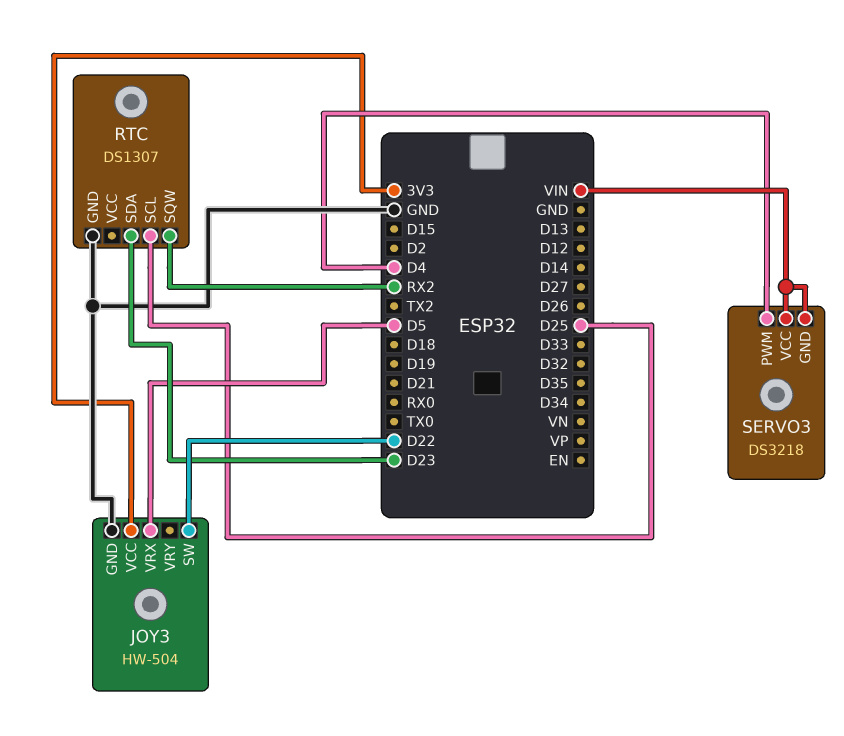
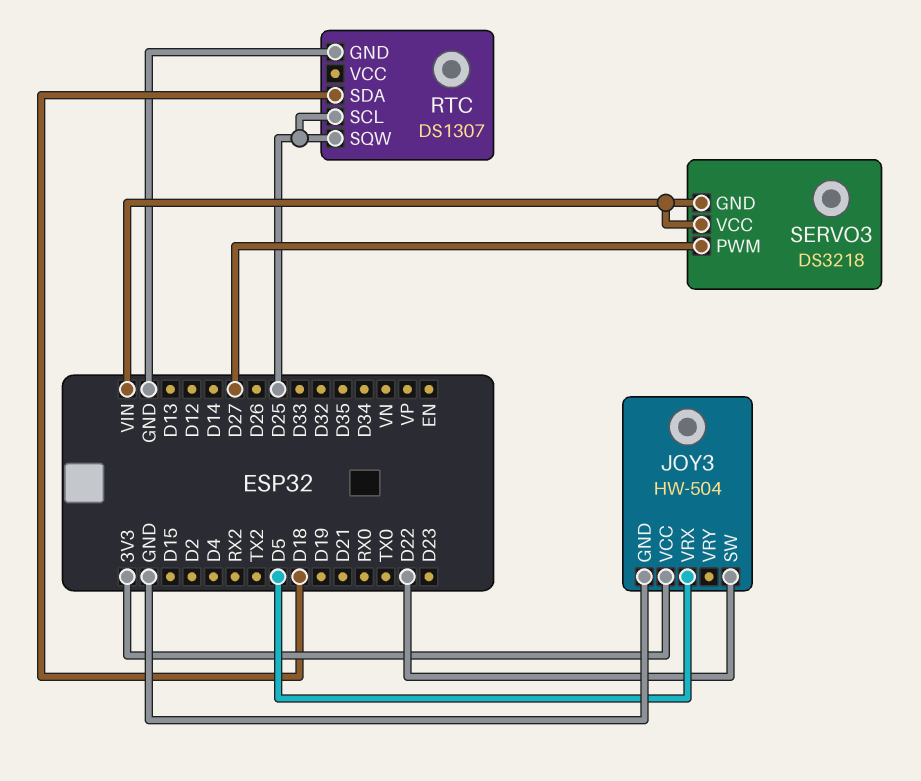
RTC pin SDA: D23 -> D18
RTC pin SQW: RX2 -> D25
SERVO3 pin PWM: D4 -> D27

